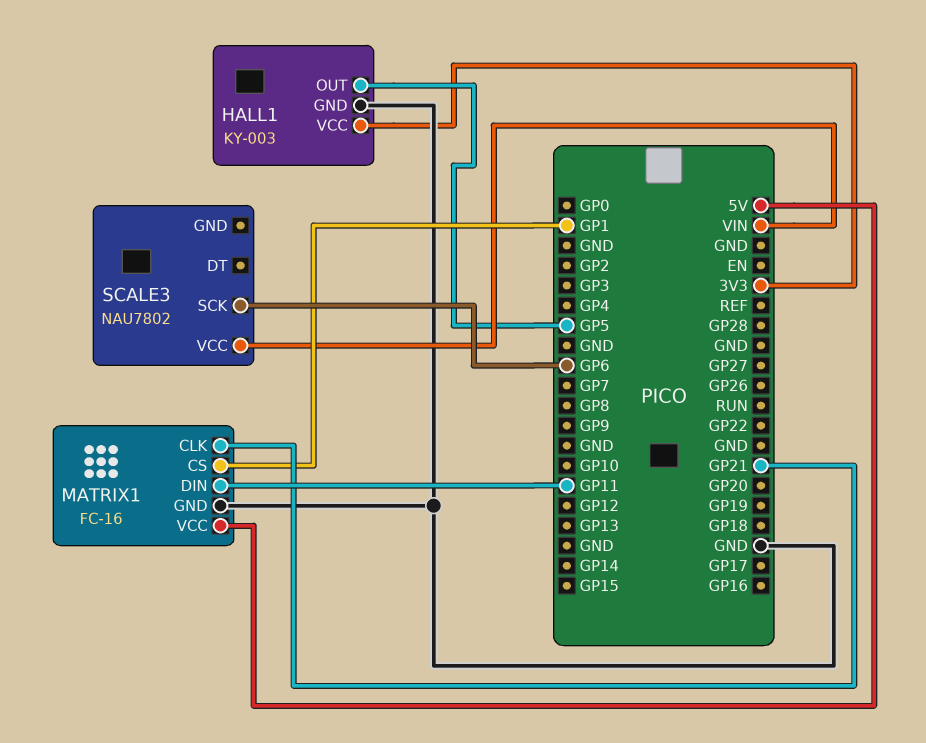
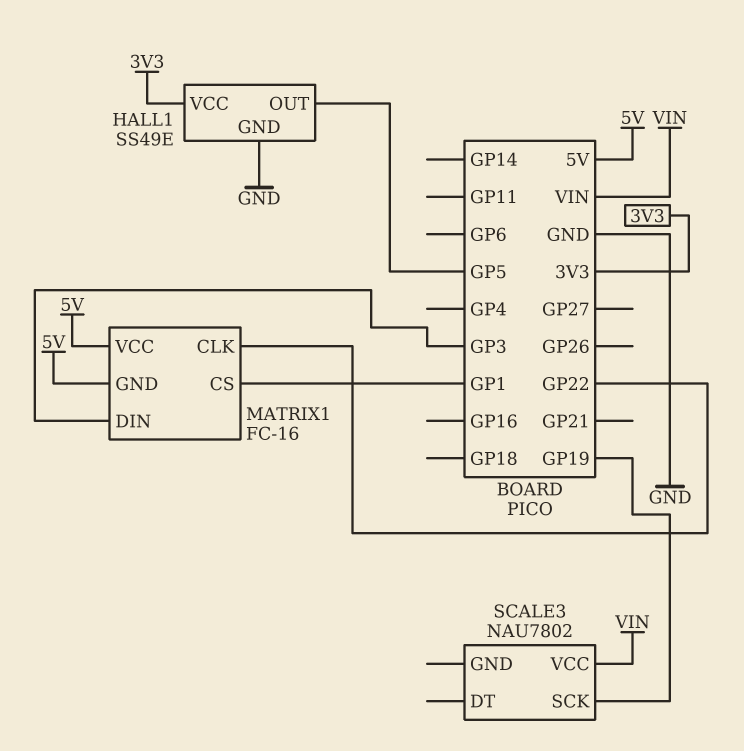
HALL1: KY-003 -> SS49E
MATRIX1 pin CLK: GP21 -> GP22
MATRIX1 pin DIN: GP11 -> GP3
MATRIX1 pin GND: GND -> 5V
SCALE3 pin SCK: GP6 -> GP19

